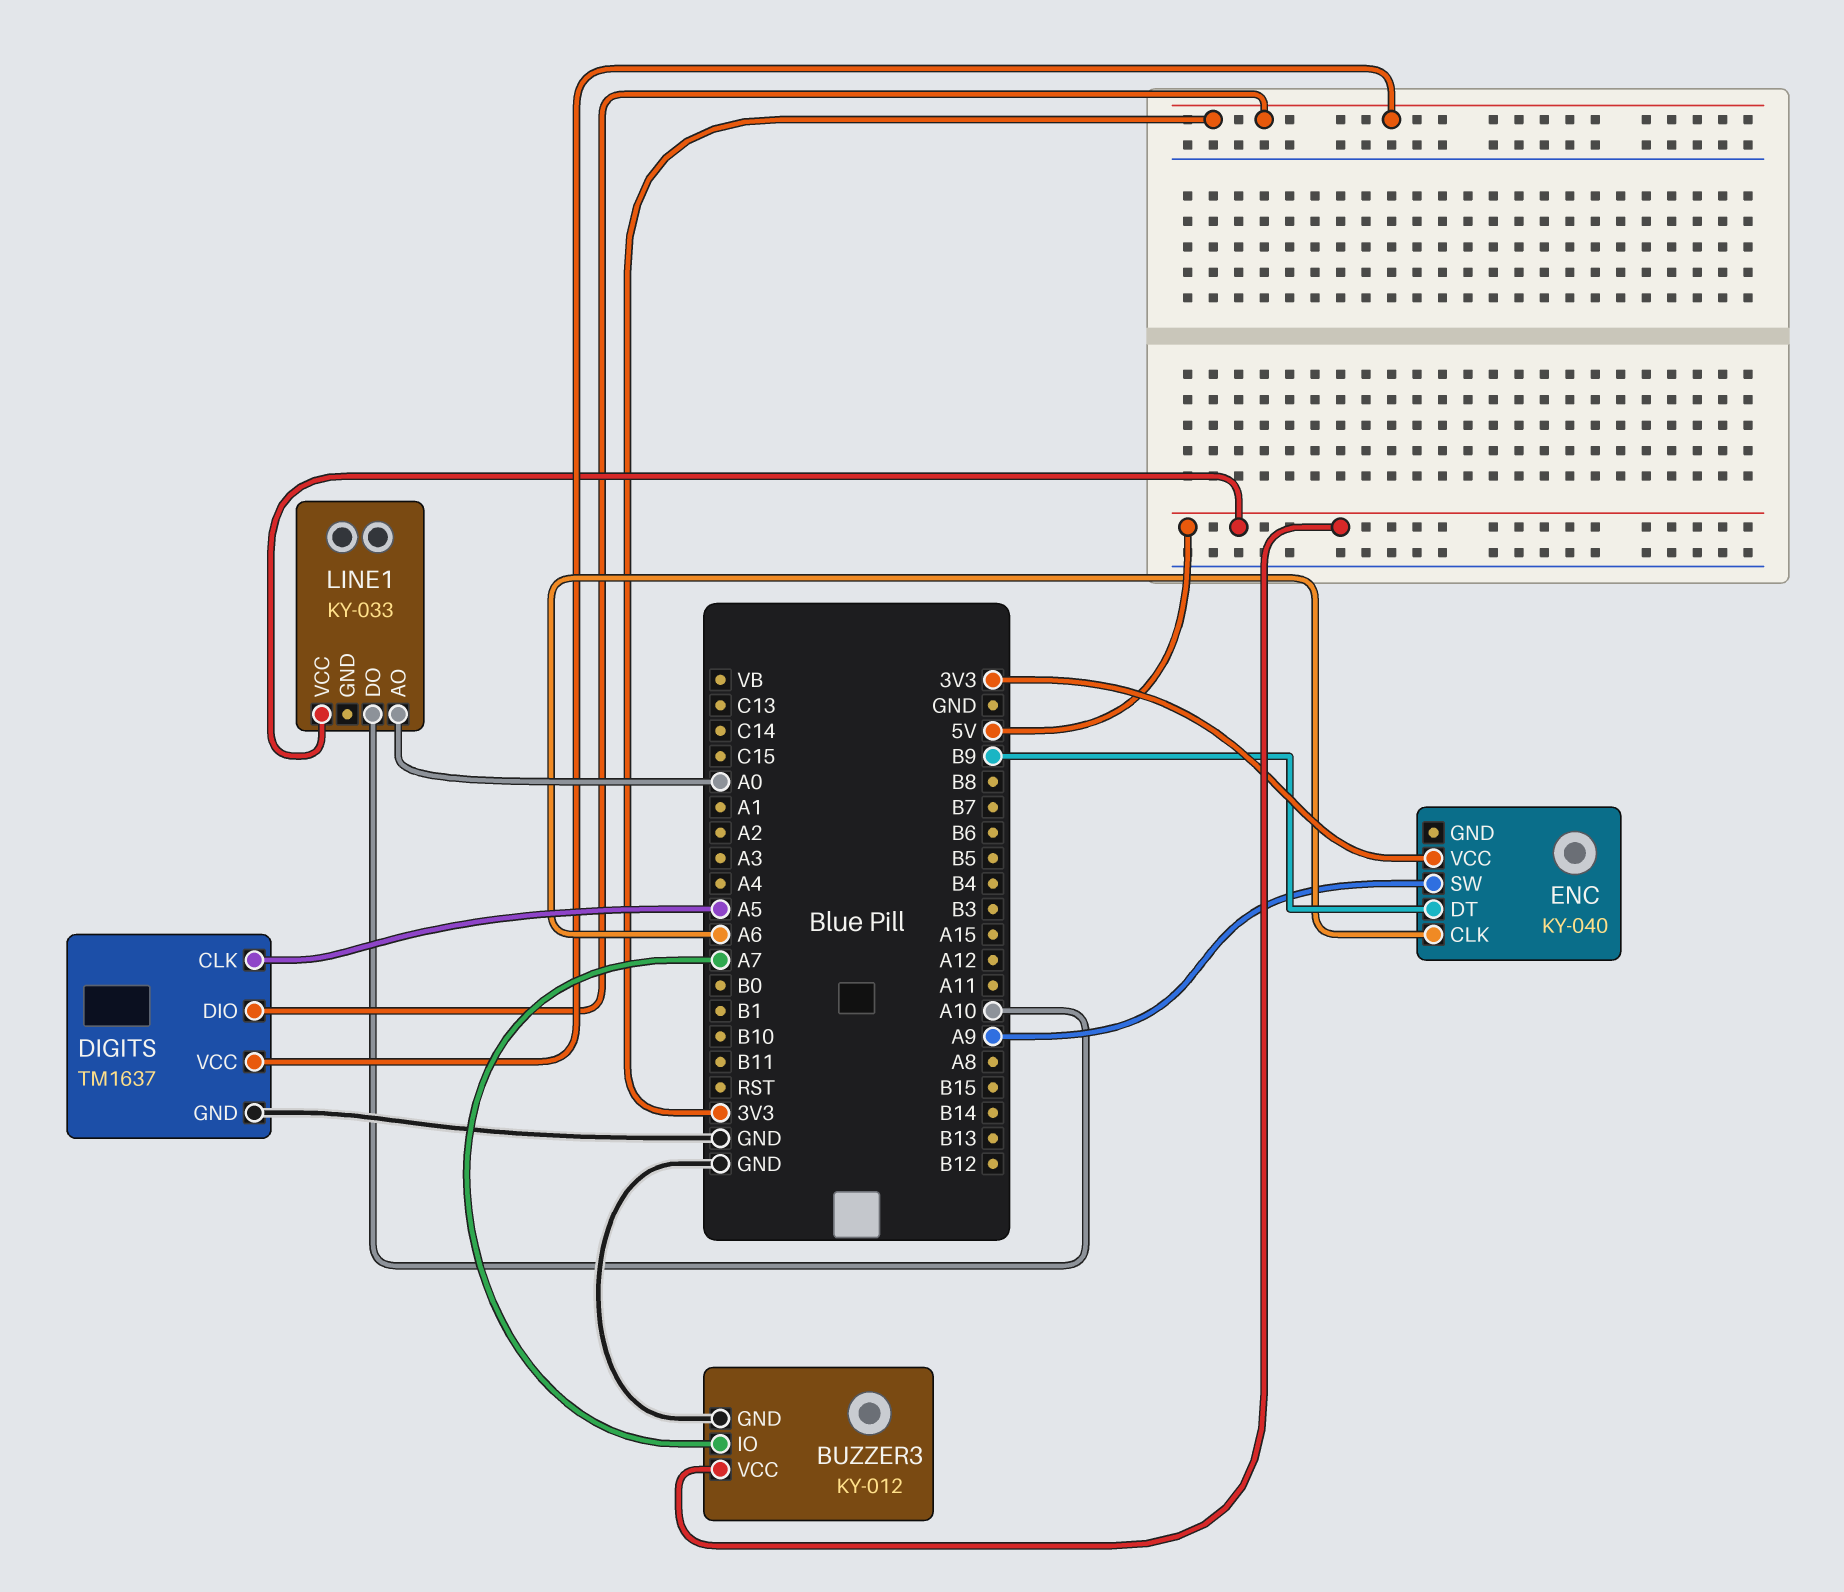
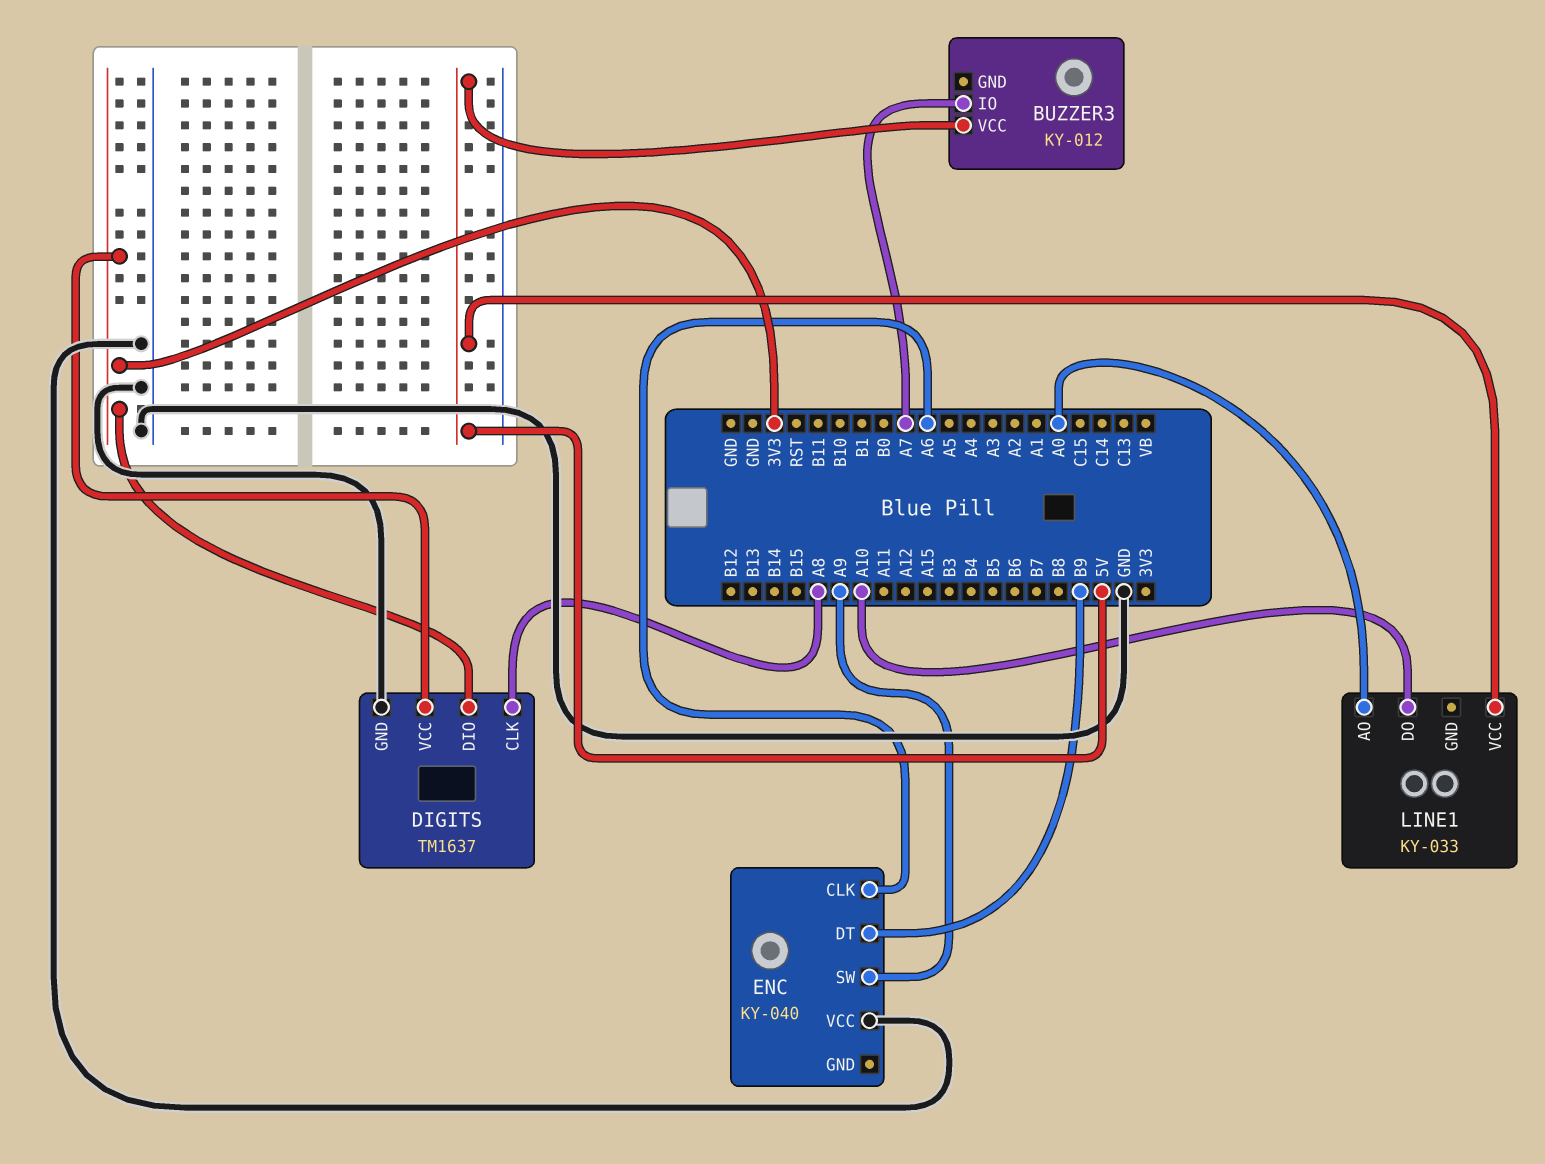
BUZZER3 pin GND: GND -> none
DIGITS pin CLK: A5 -> A8
ENC pin VCC: 3V3 -> GND

